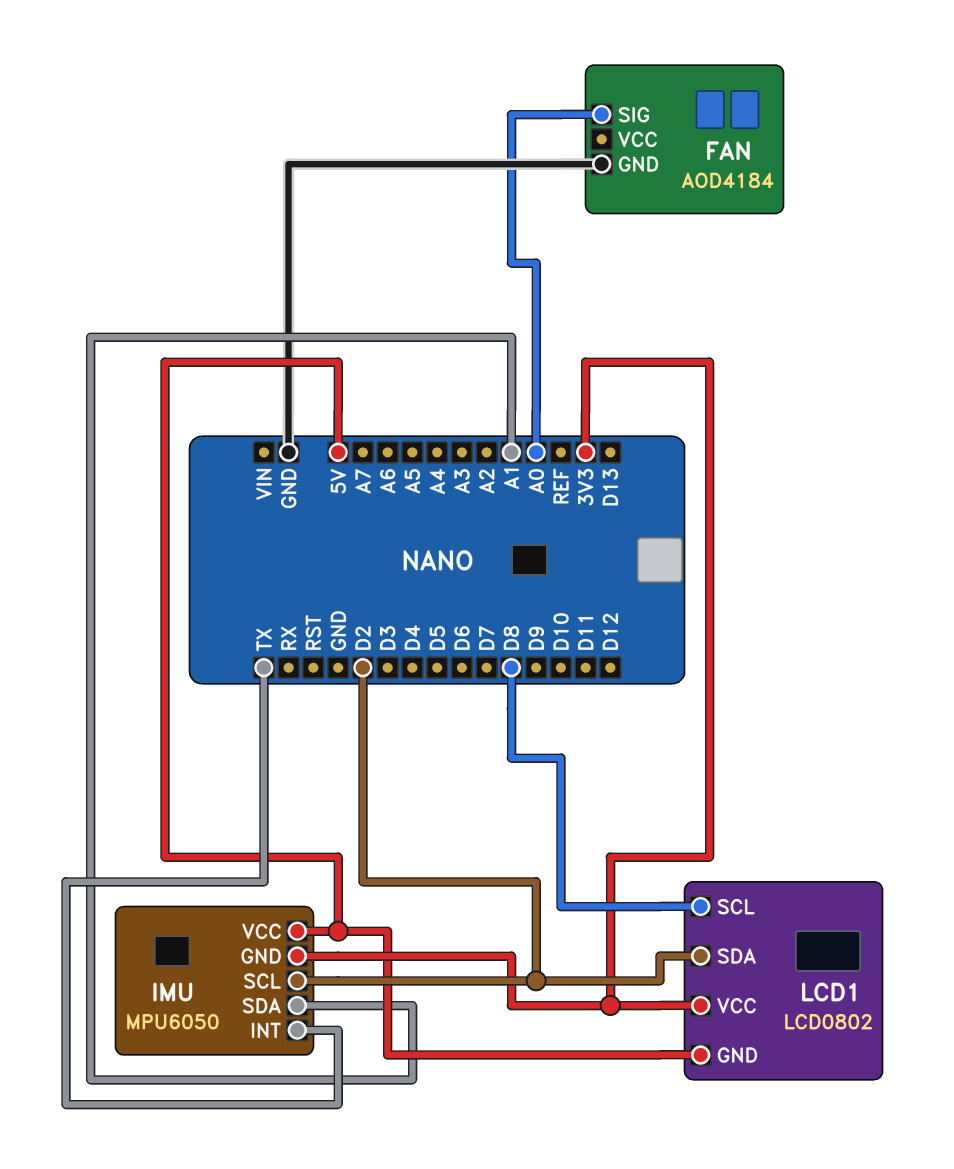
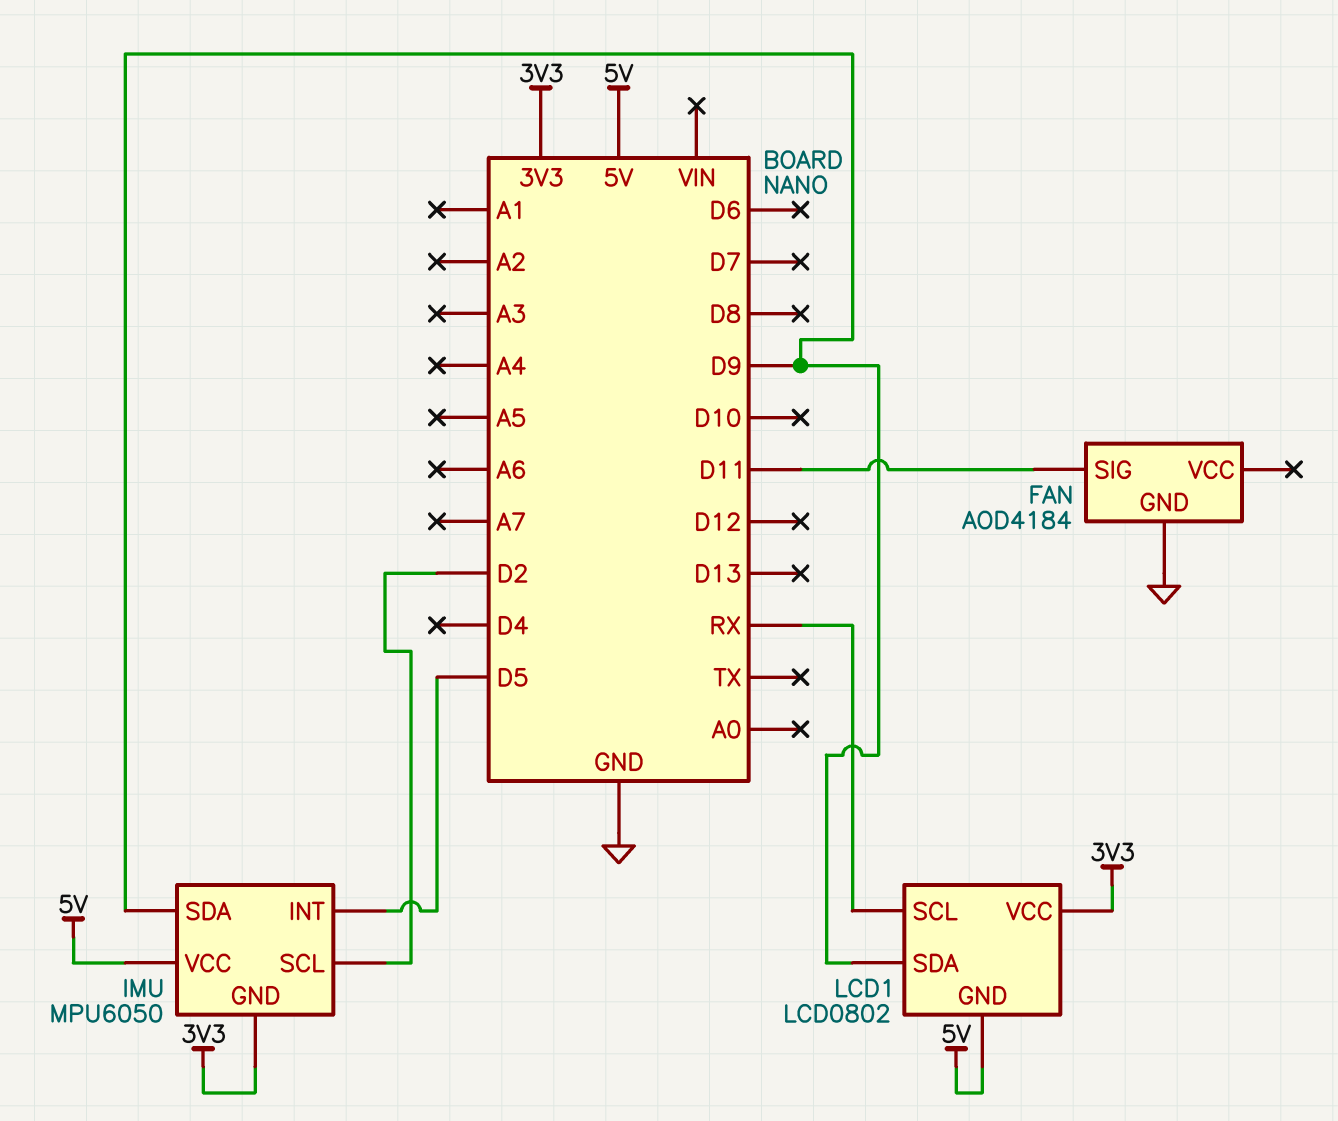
FAN pin SIG: A0 -> D11
IMU pin INT: TX -> D5
IMU pin SDA: A1 -> D9
LCD1 pin SCL: D8 -> RX
LCD1 pin SDA: D2 -> D9

